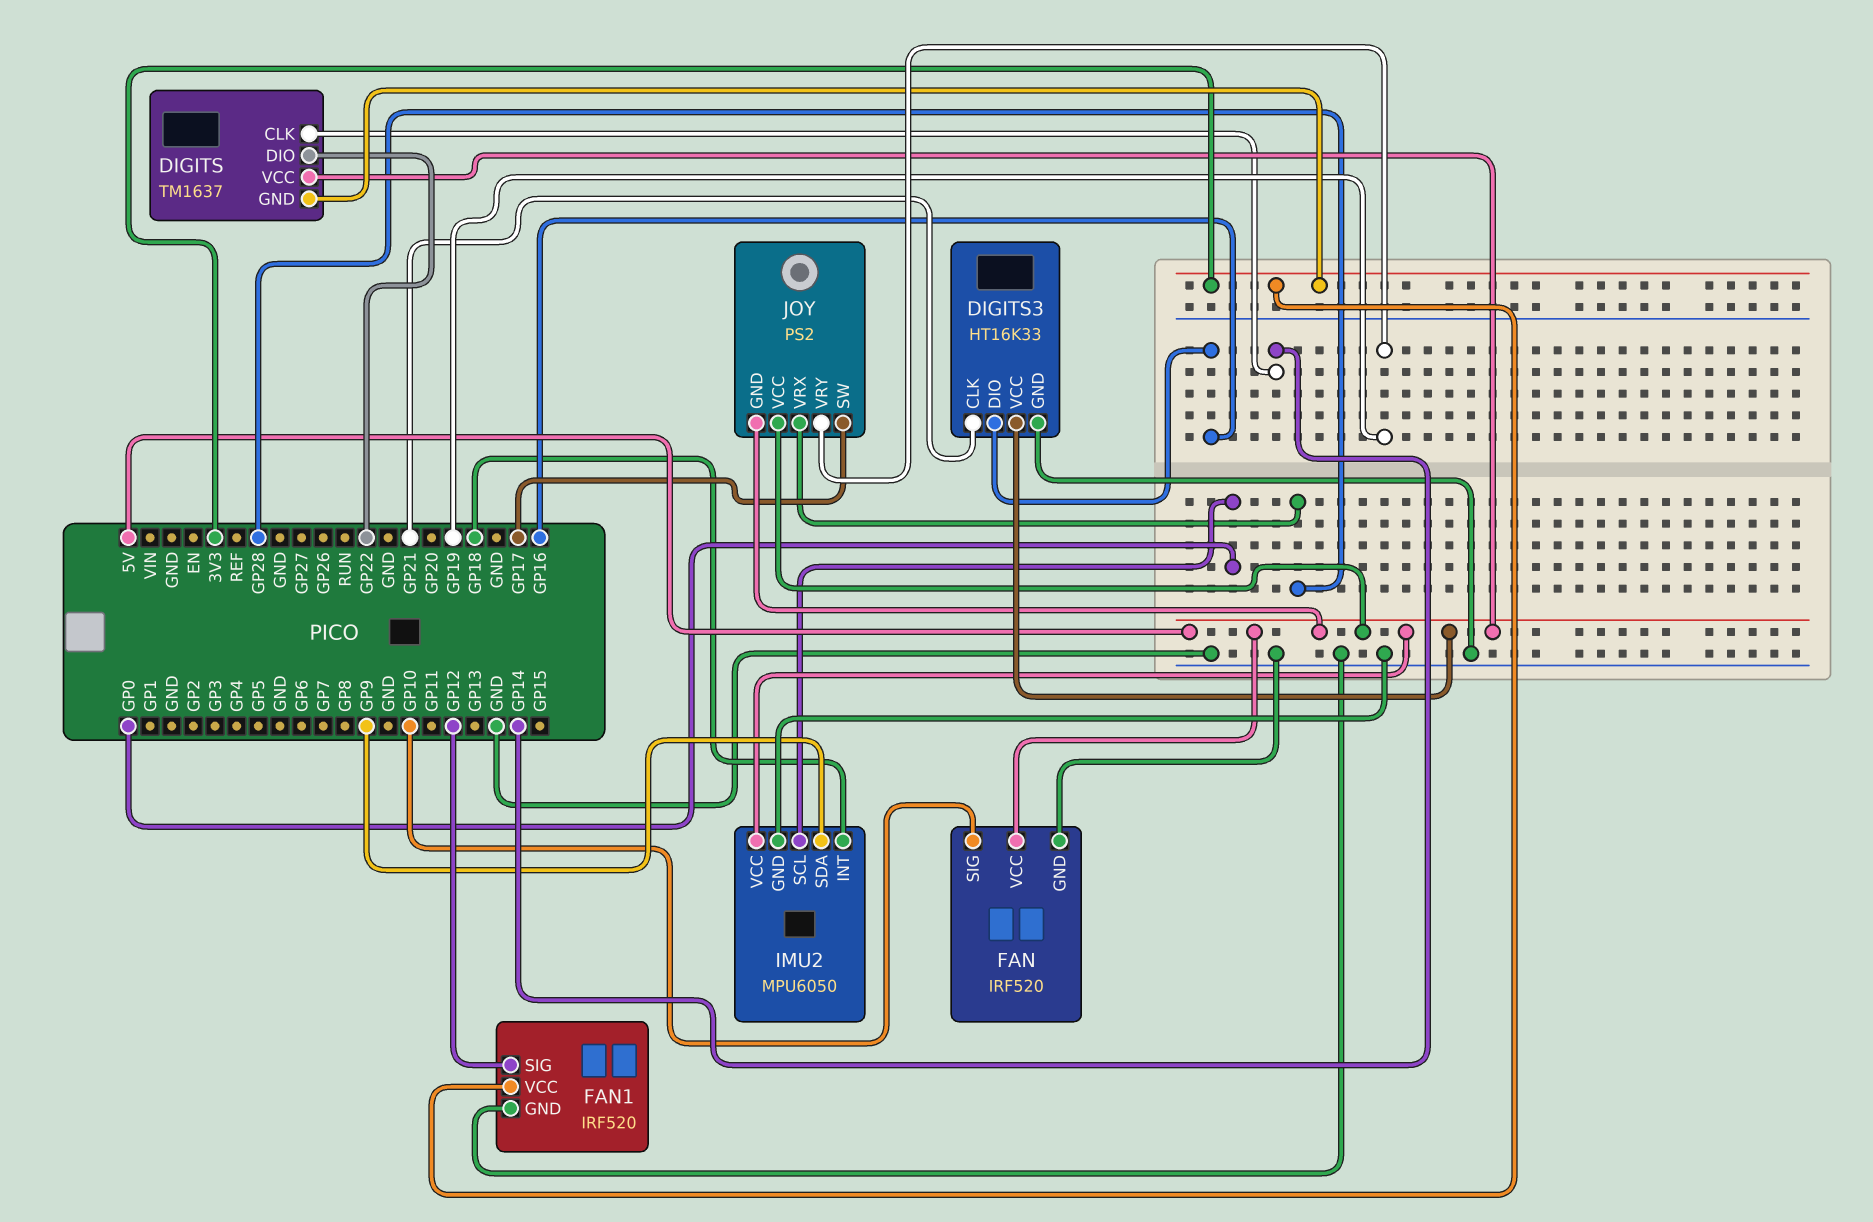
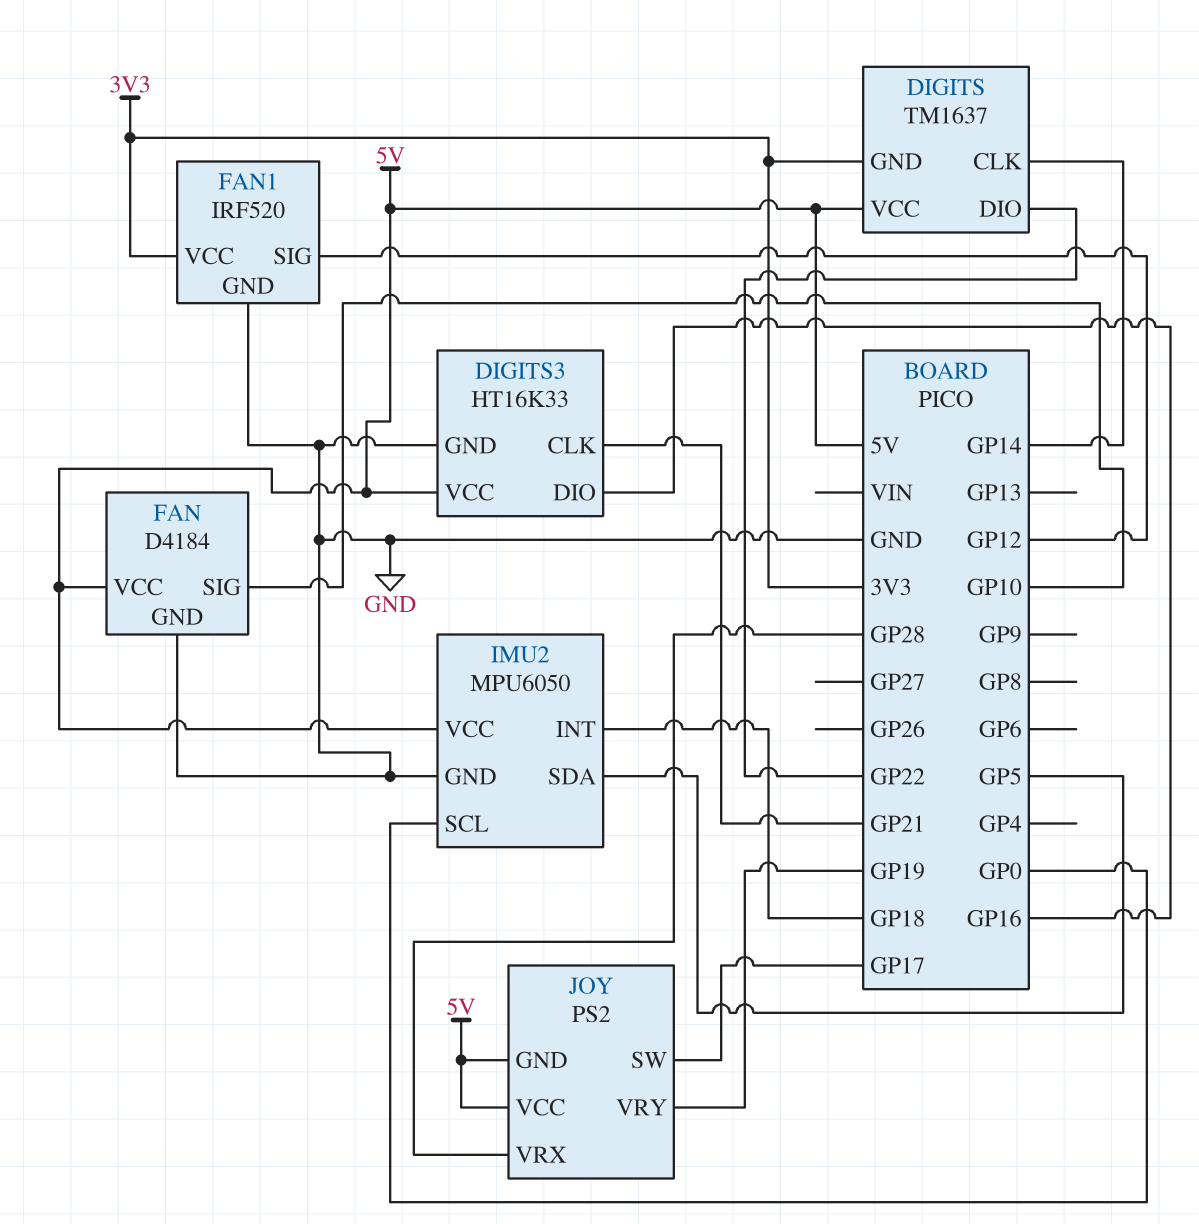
FAN: IRF520 -> D4184
IMU2 pin SDA: GP9 -> GP5

